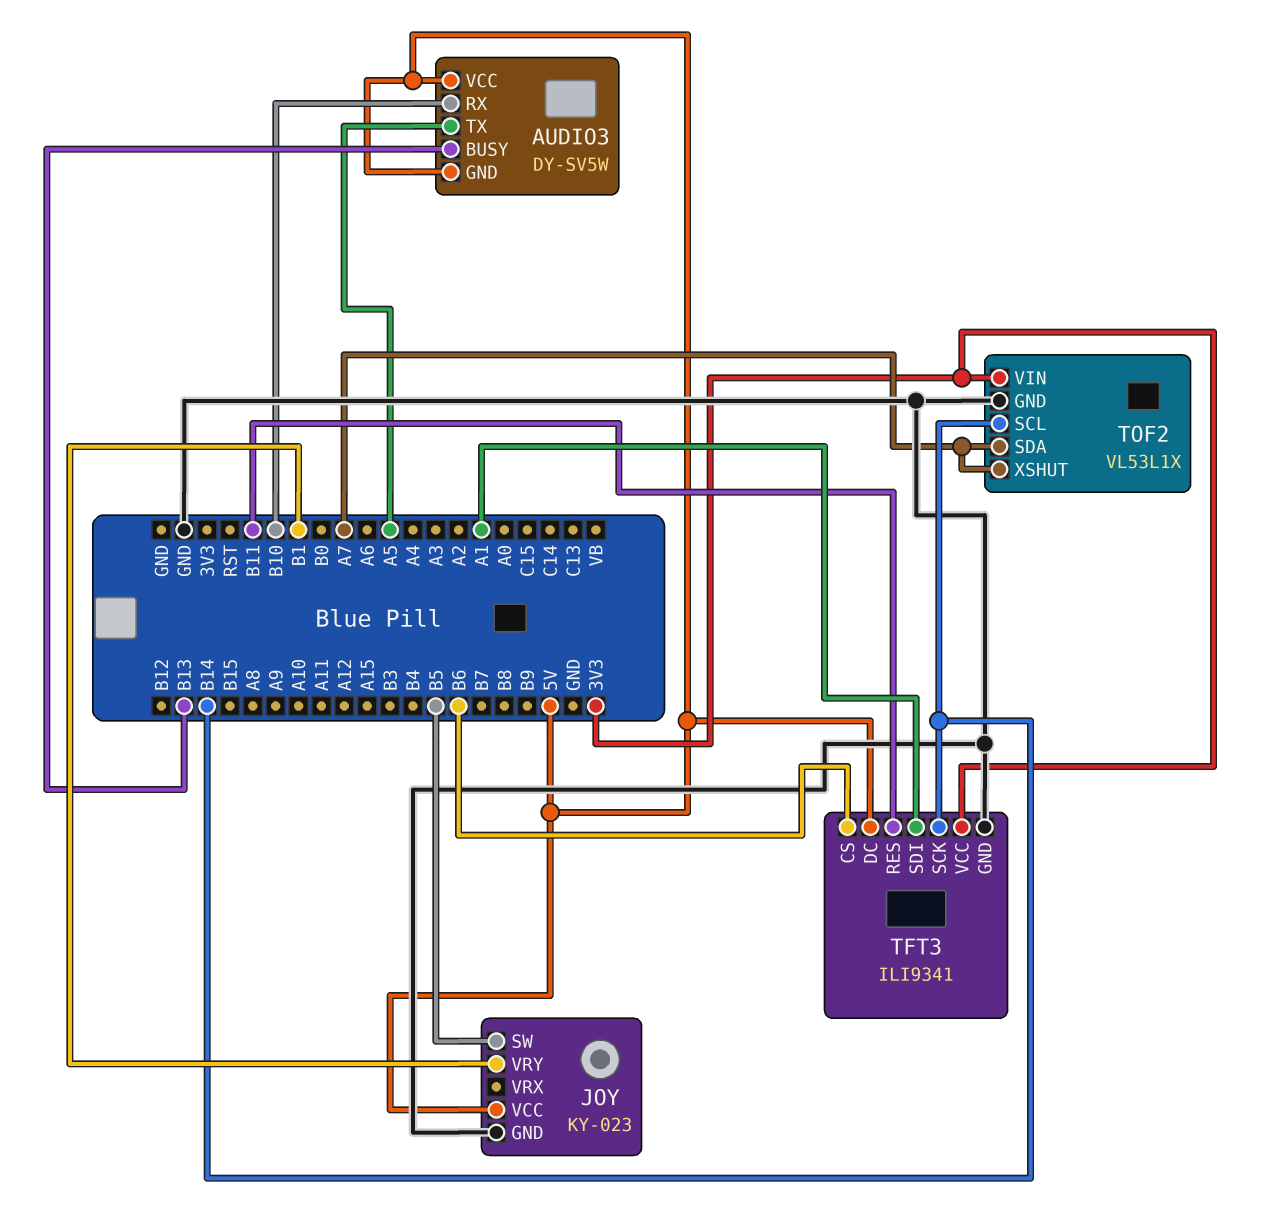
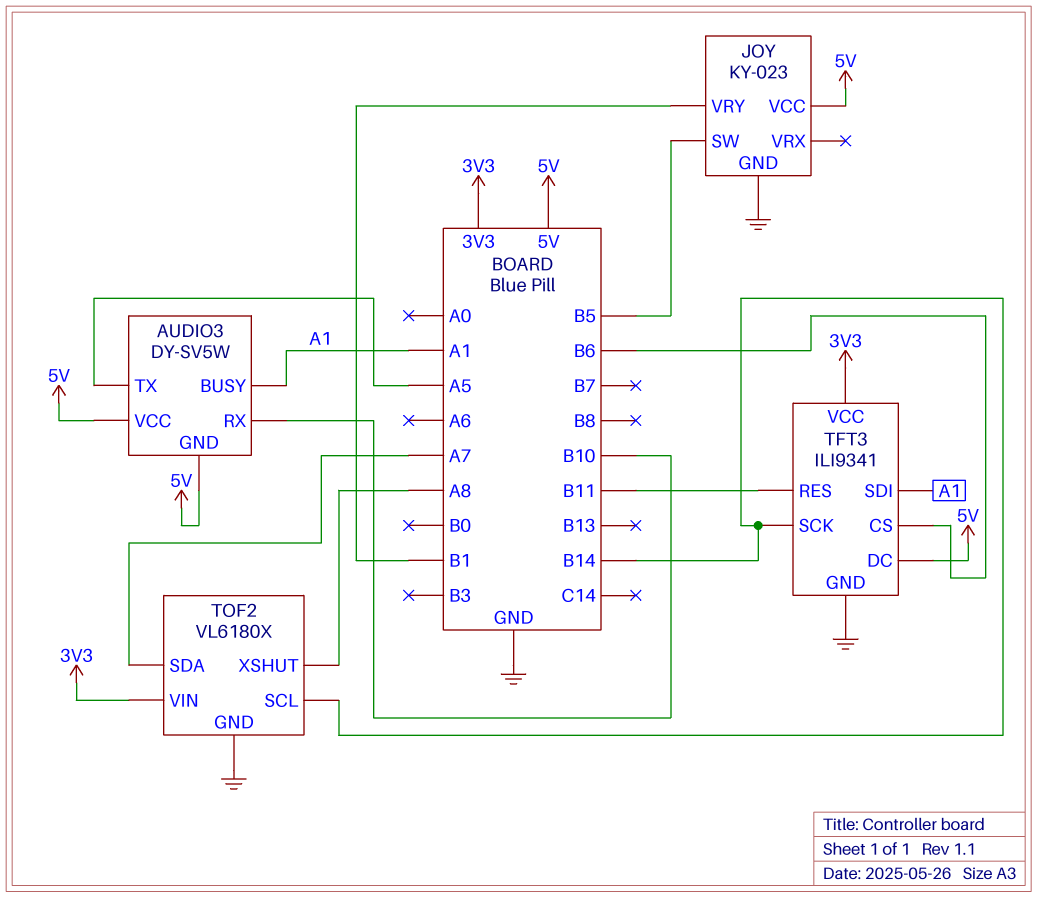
AUDIO3 pin BUSY: B13 -> A1
TOF2: VL53L1X -> VL6180X
TOF2 pin XSHUT: A7 -> A8

